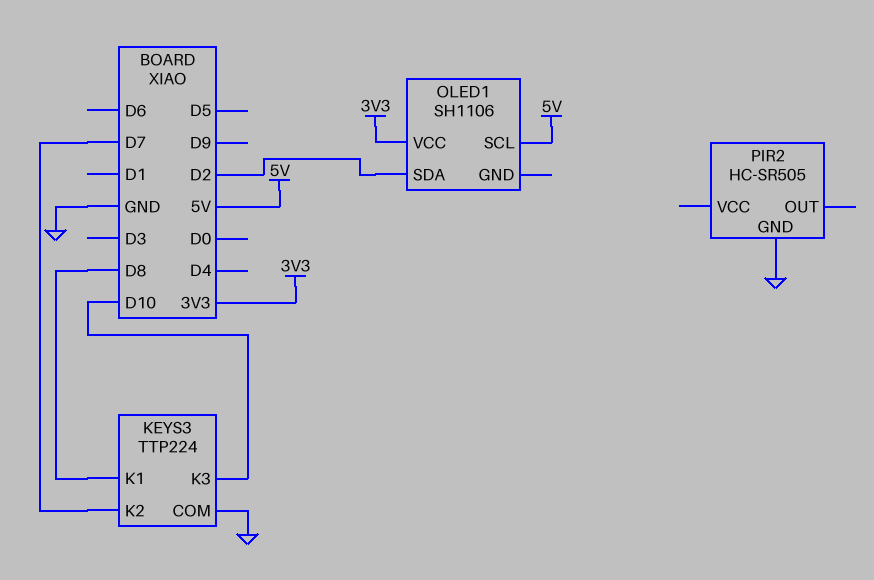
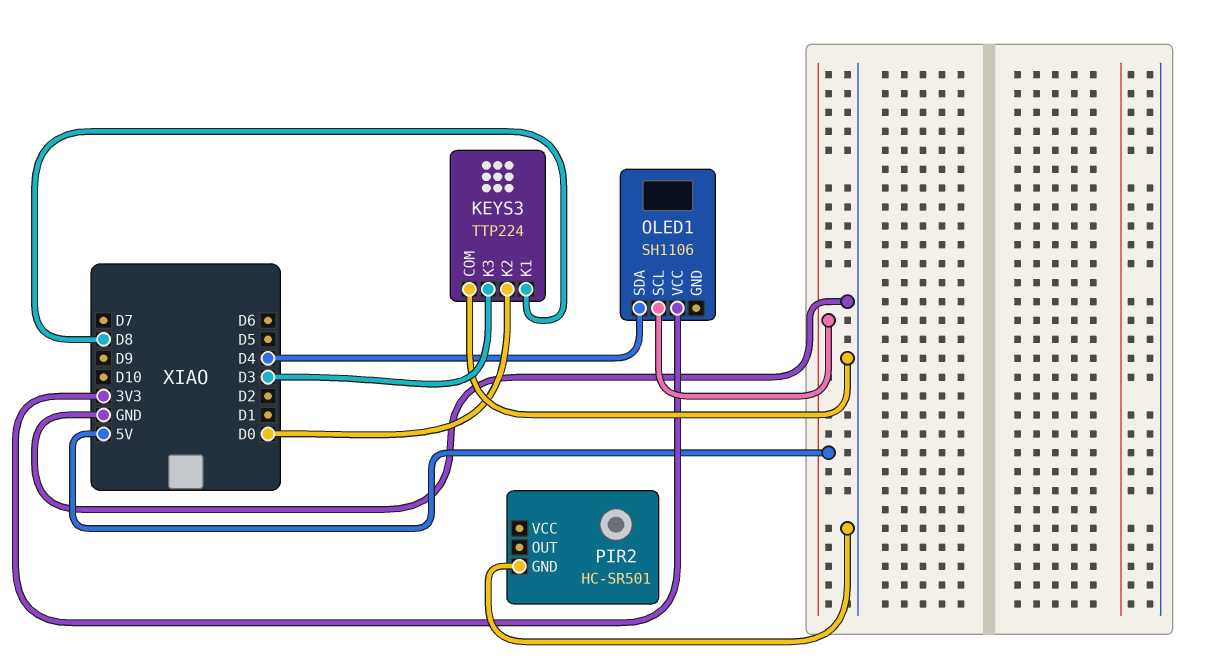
KEYS3 pin K2: D7 -> D0
KEYS3 pin K3: D10 -> D3
OLED1 pin SDA: D2 -> D4
PIR2: HC-SR505 -> HC-SR501

